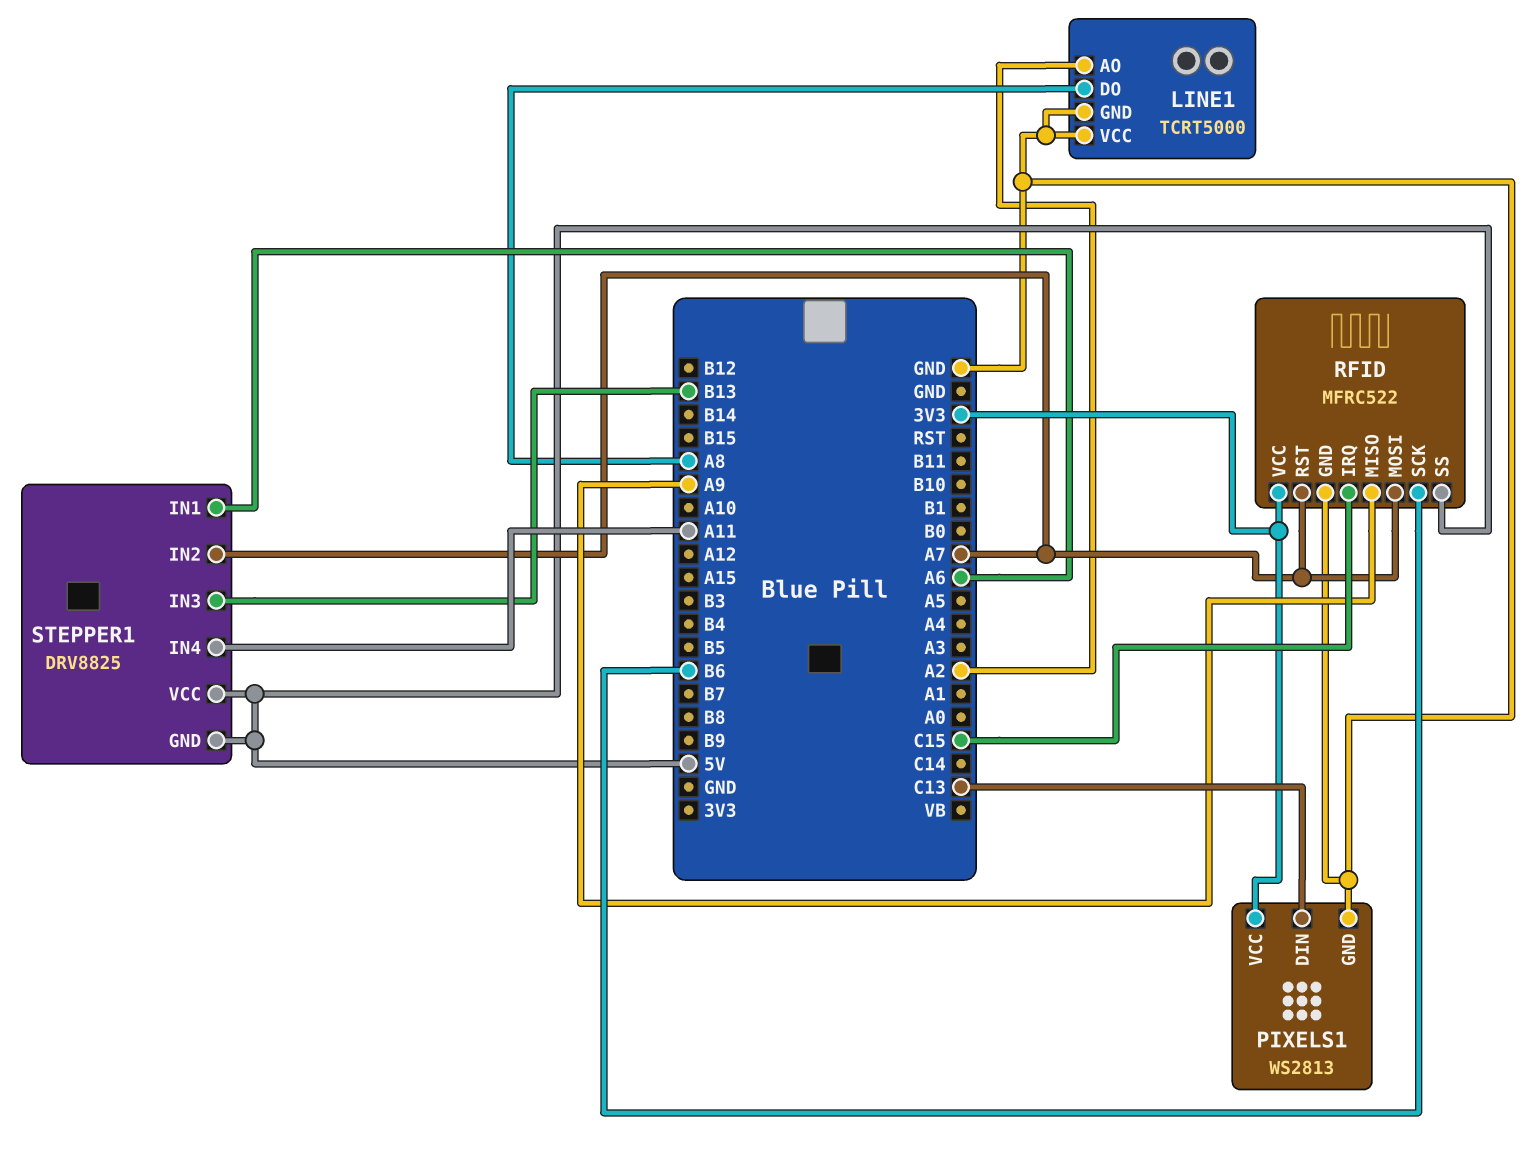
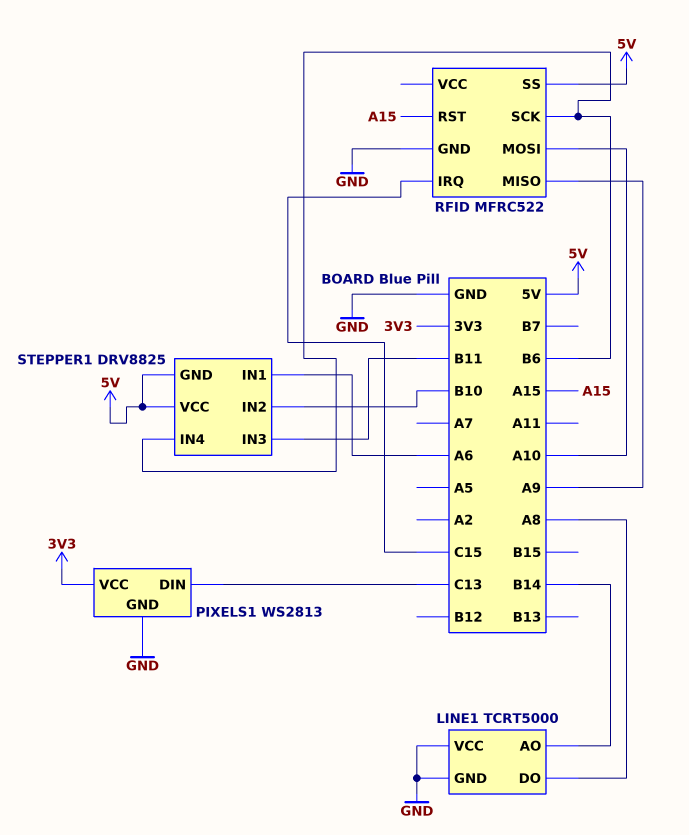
LINE1 pin AO: A2 -> B14
RFID pin MOSI: A7 -> A10
RFID pin RST: A7 -> A15
RFID pin VCC: 3V3 -> none
STEPPER1 pin IN2: A7 -> B10
STEPPER1 pin IN3: B13 -> B11
STEPPER1 pin IN4: A11 -> B6

